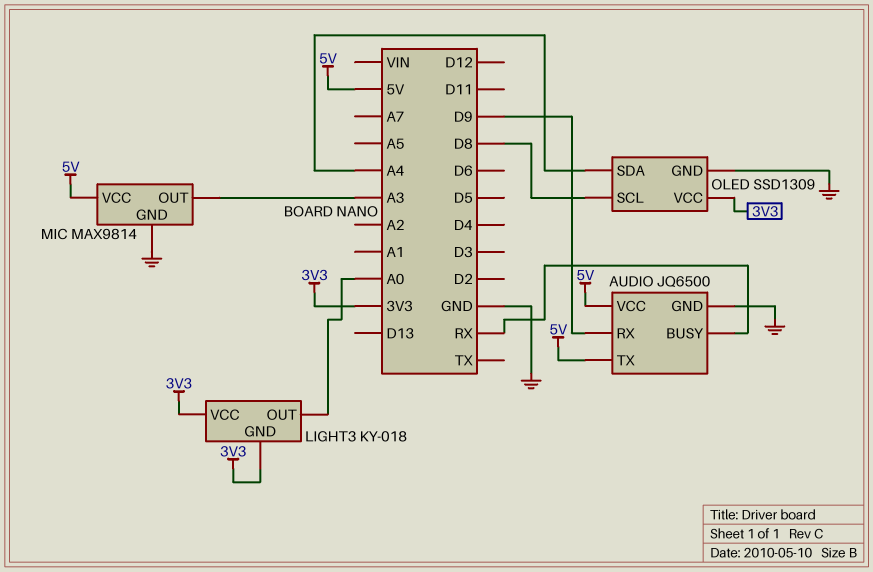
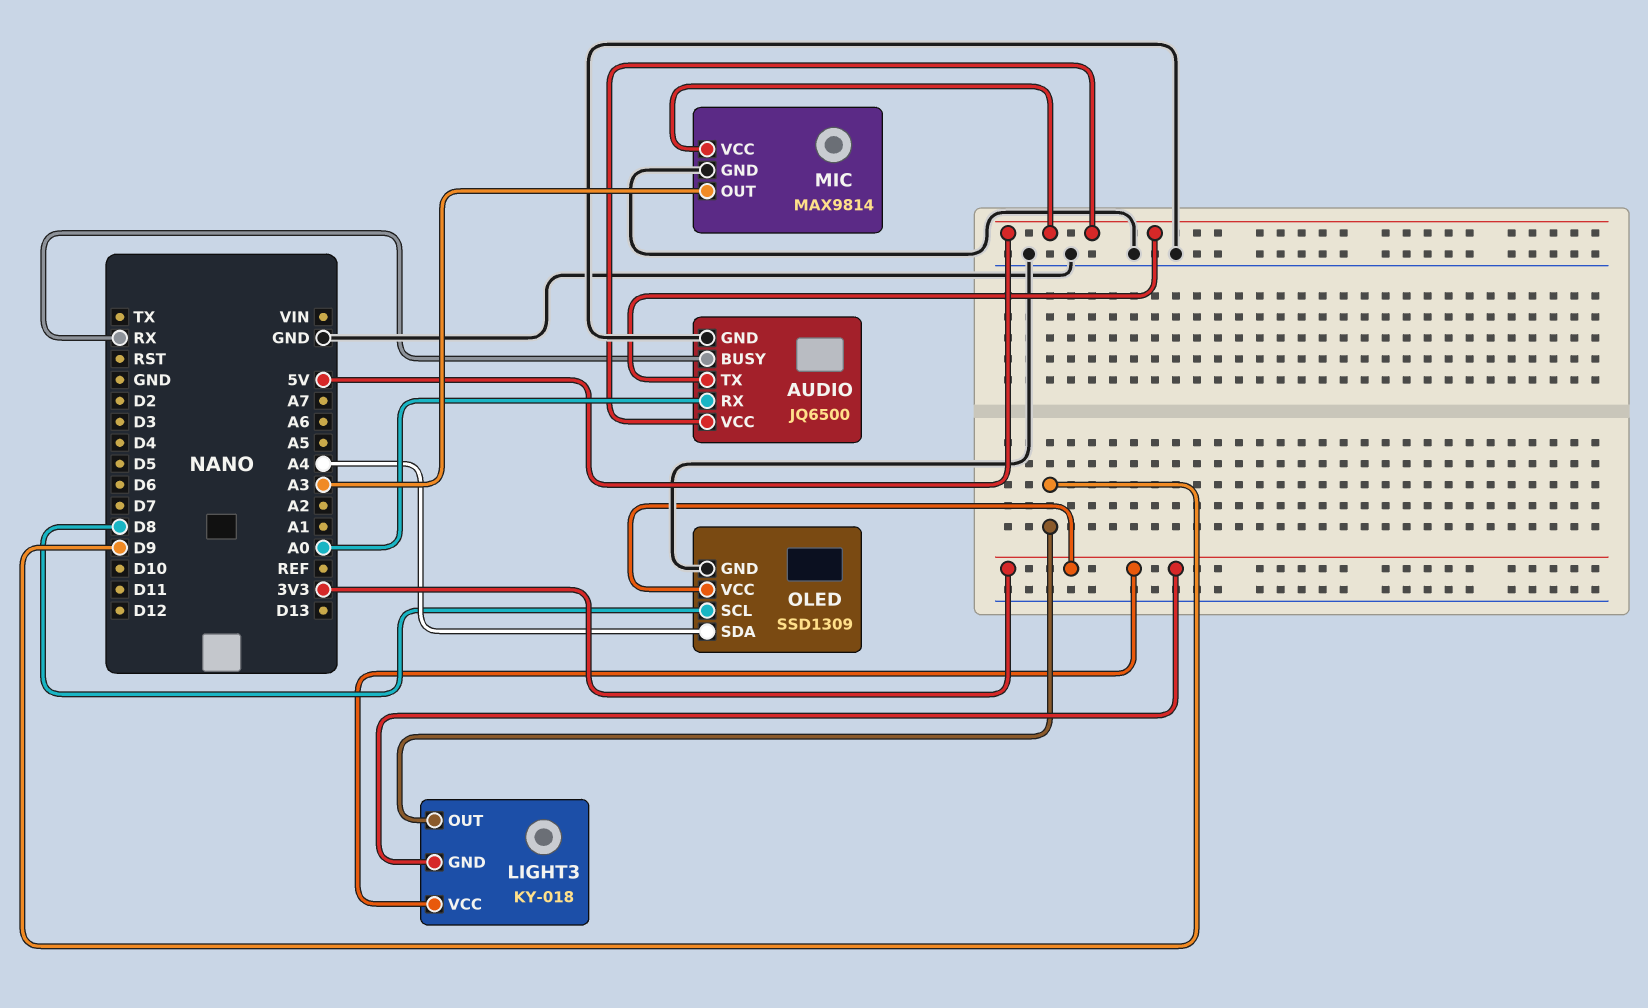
AUDIO pin RX: D9 -> A0
LIGHT3 pin OUT: A0 -> D9

